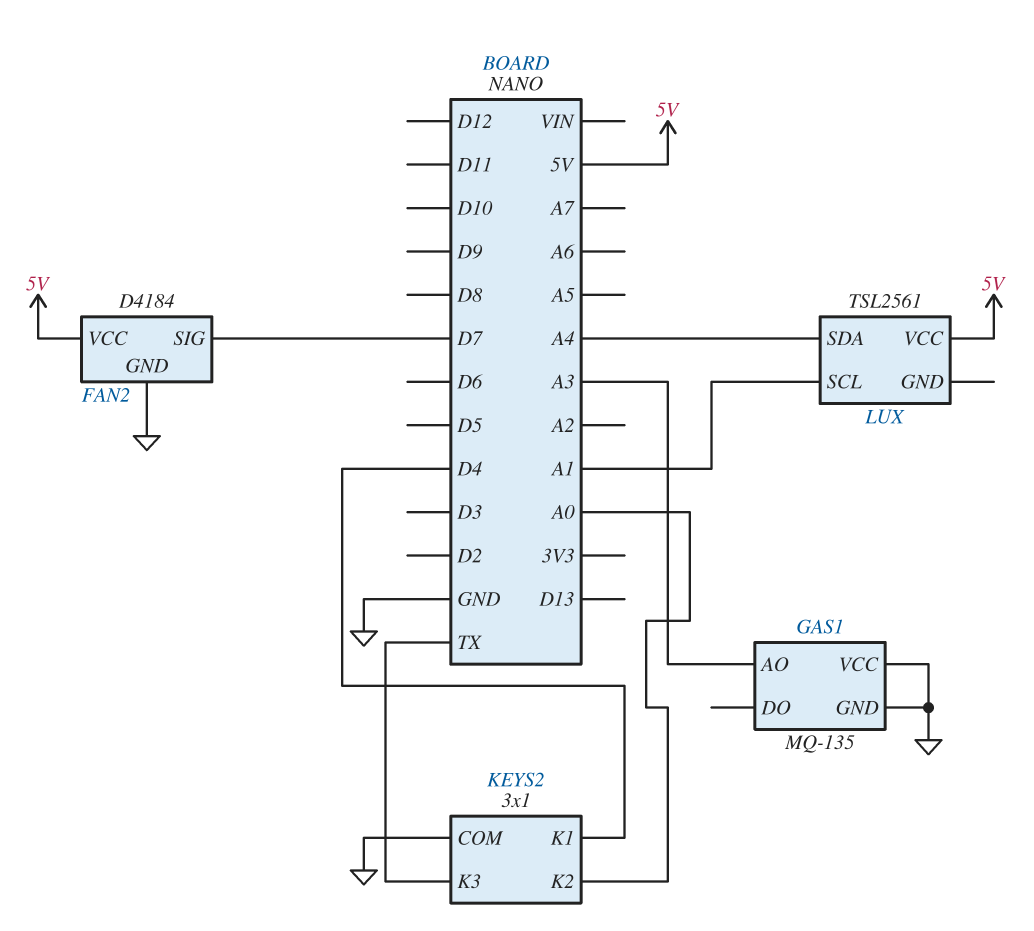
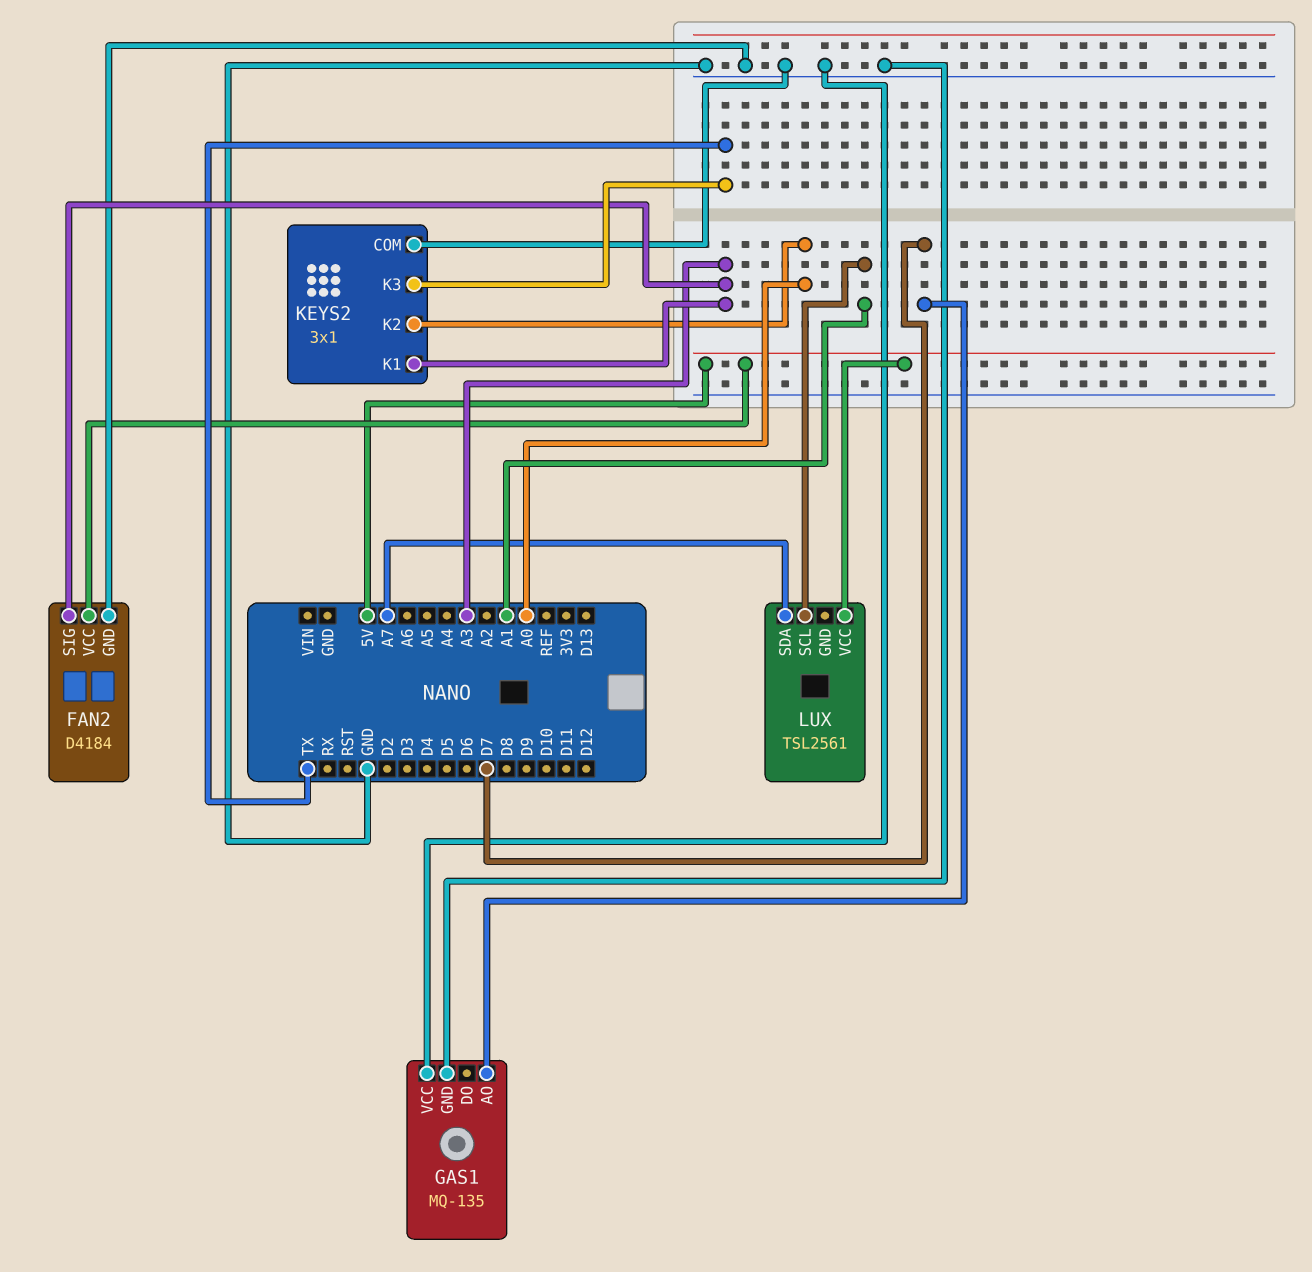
FAN2 pin SIG: D7 -> A3
GAS1 pin AO: A3 -> D7
KEYS2 pin K1: D4 -> A3
LUX pin SDA: A4 -> A7

